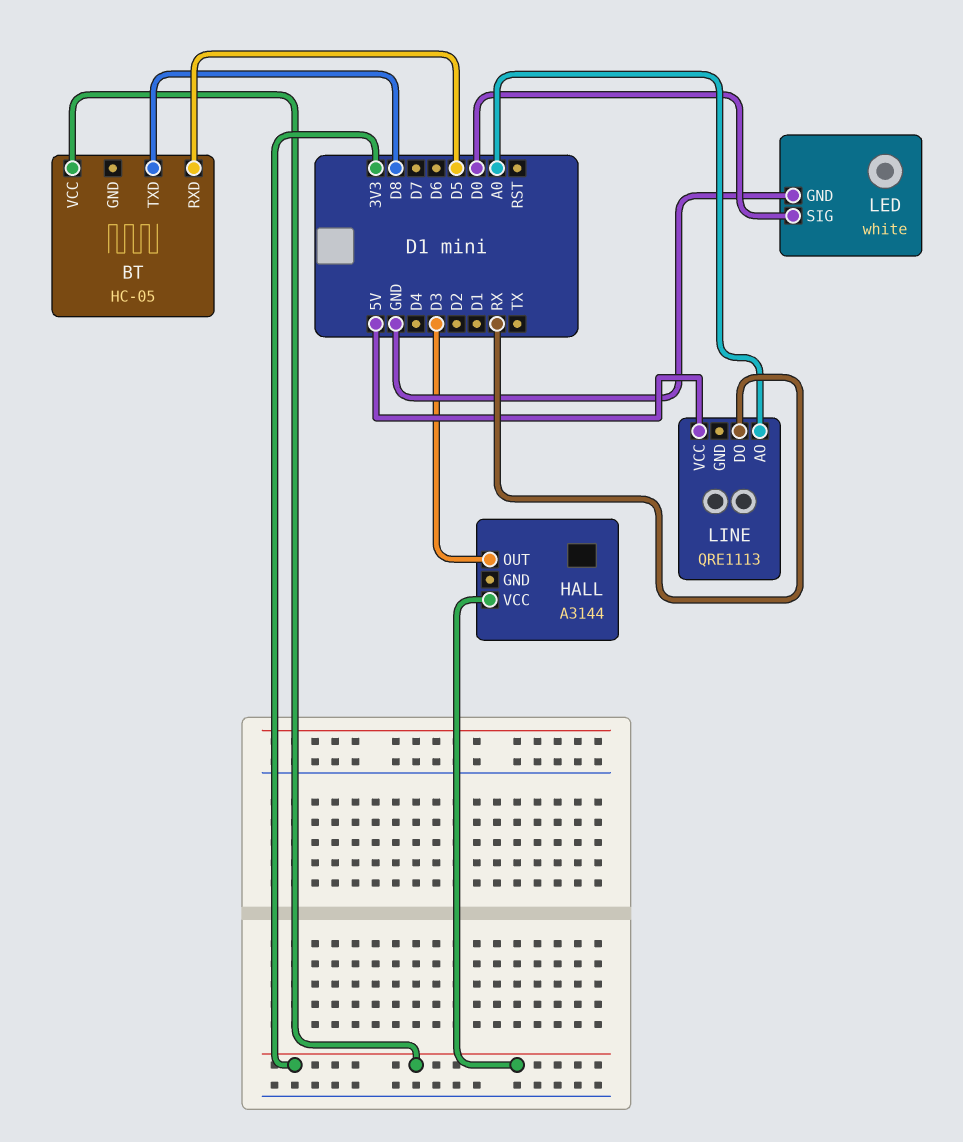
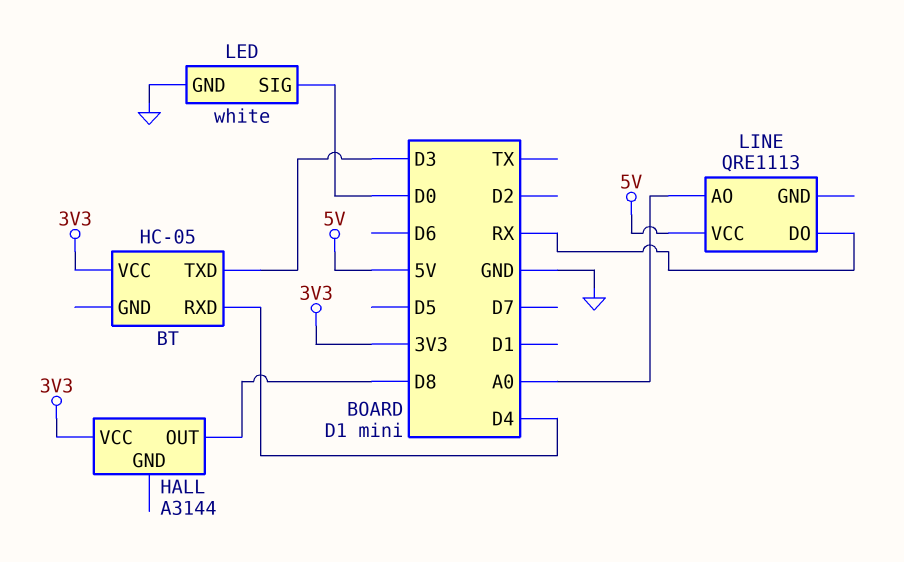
BT pin RXD: D5 -> D4
BT pin TXD: D8 -> D3
HALL pin OUT: D3 -> D8

